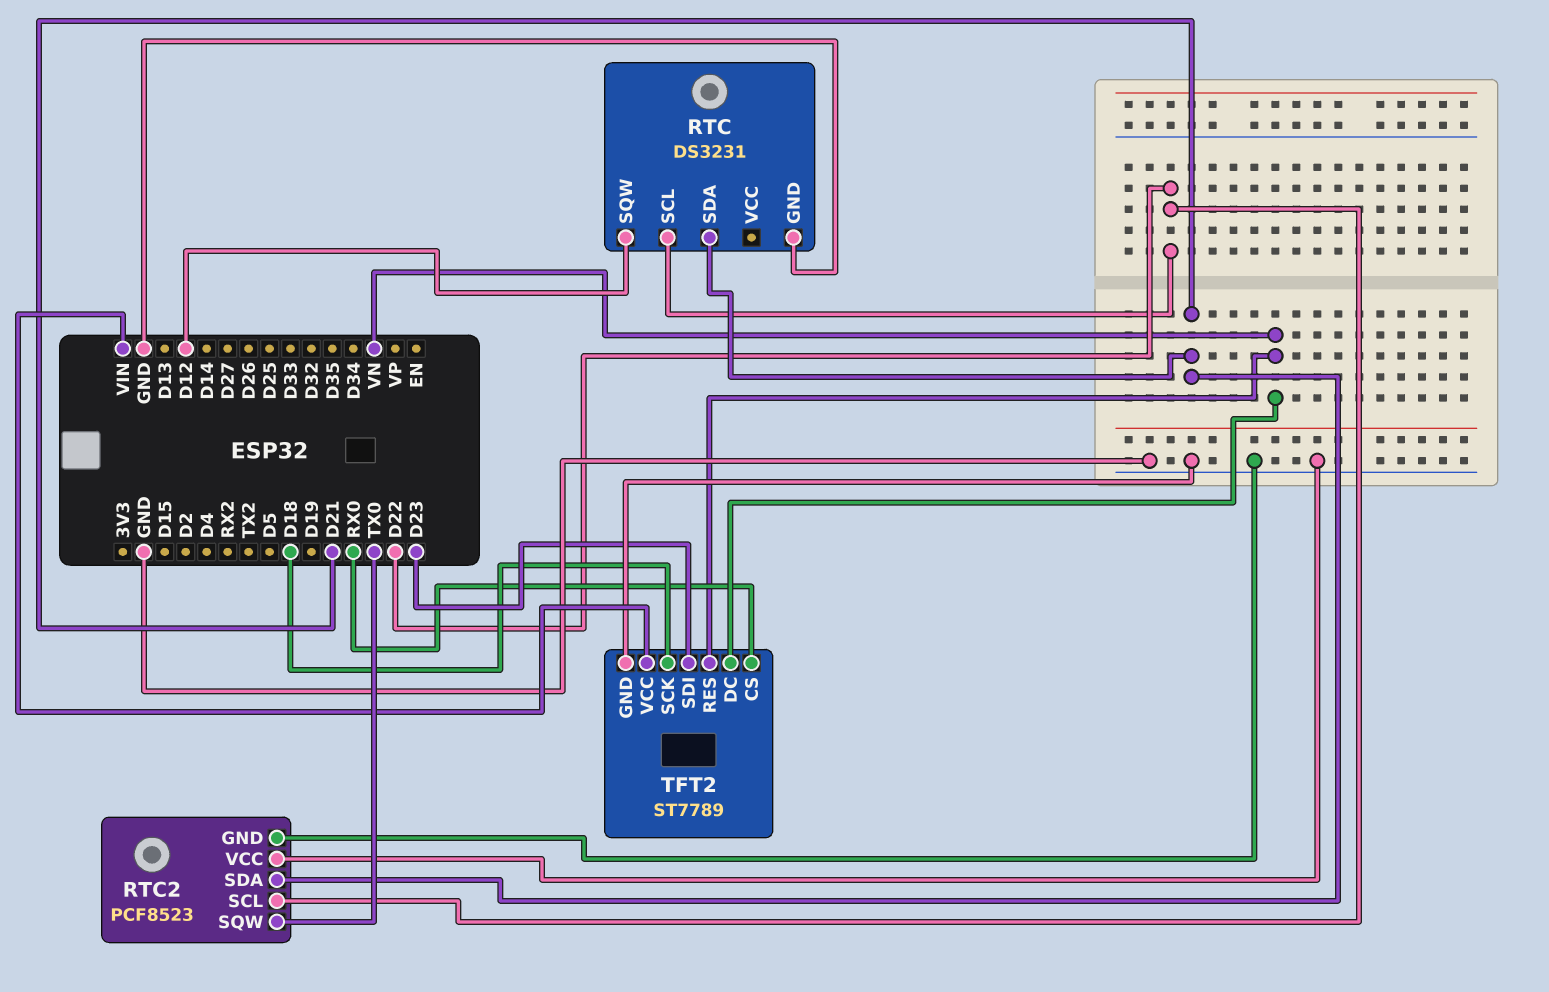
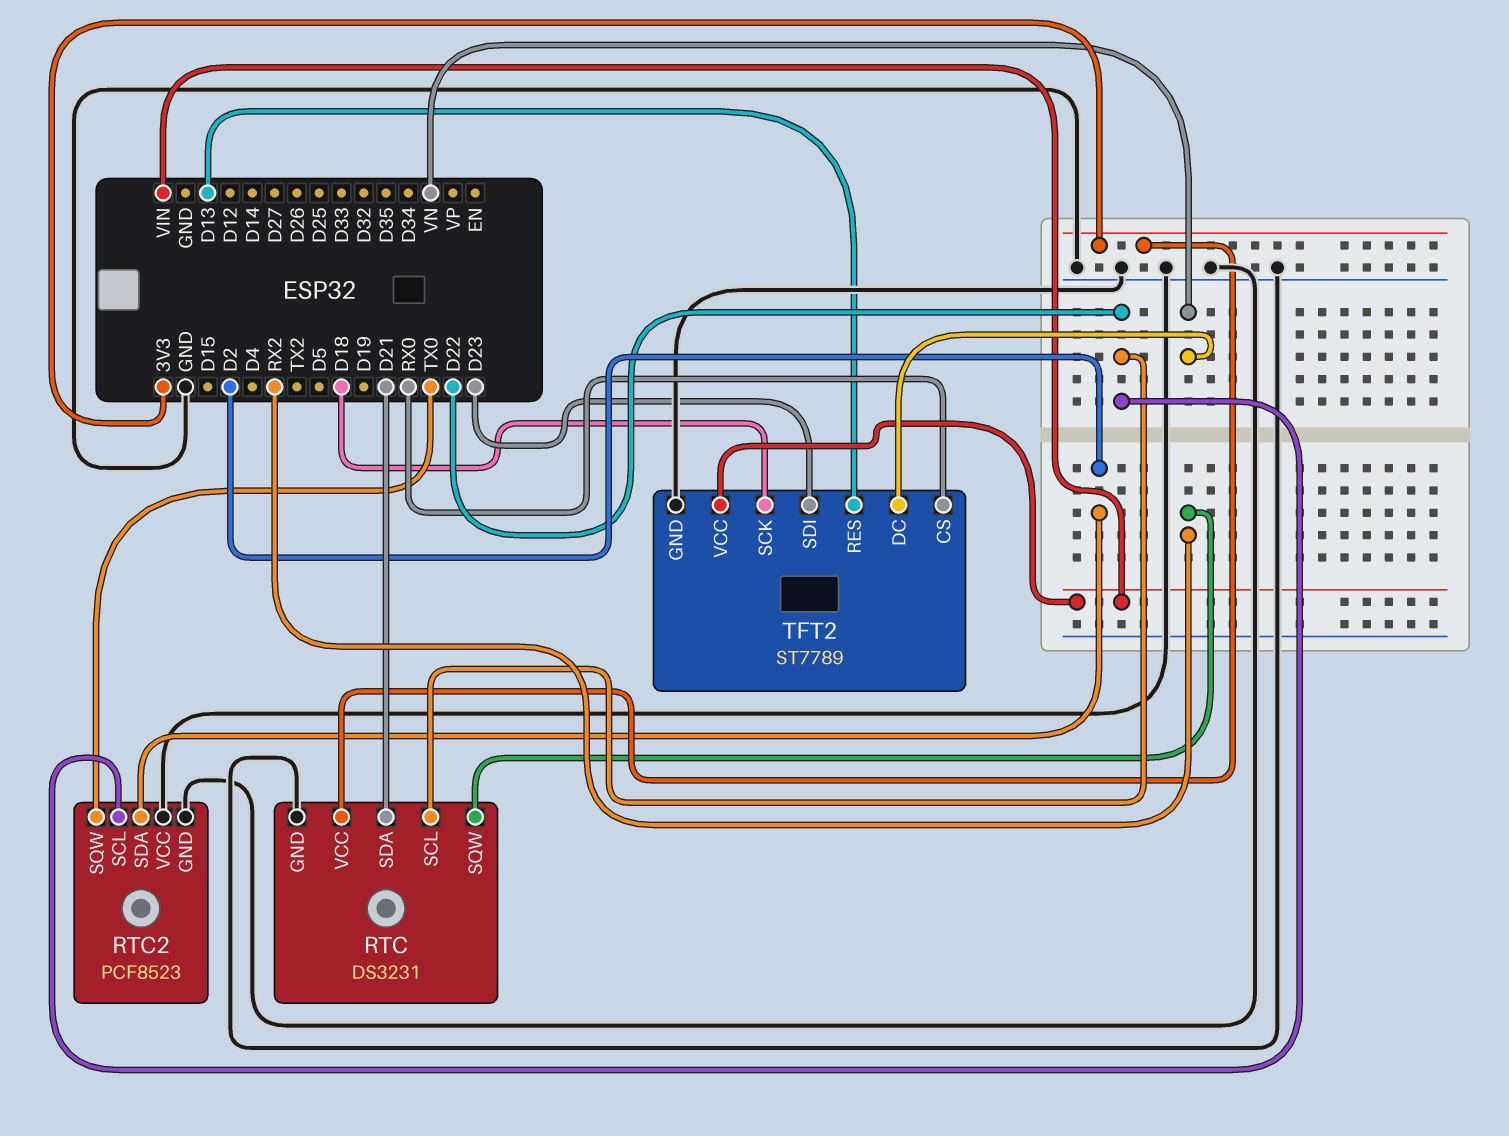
RTC pin SQW: D12 -> RX2
RTC pin VCC: none -> 3V3
RTC2 pin SDA: D21 -> D2
TFT2 pin RES: VN -> D13

